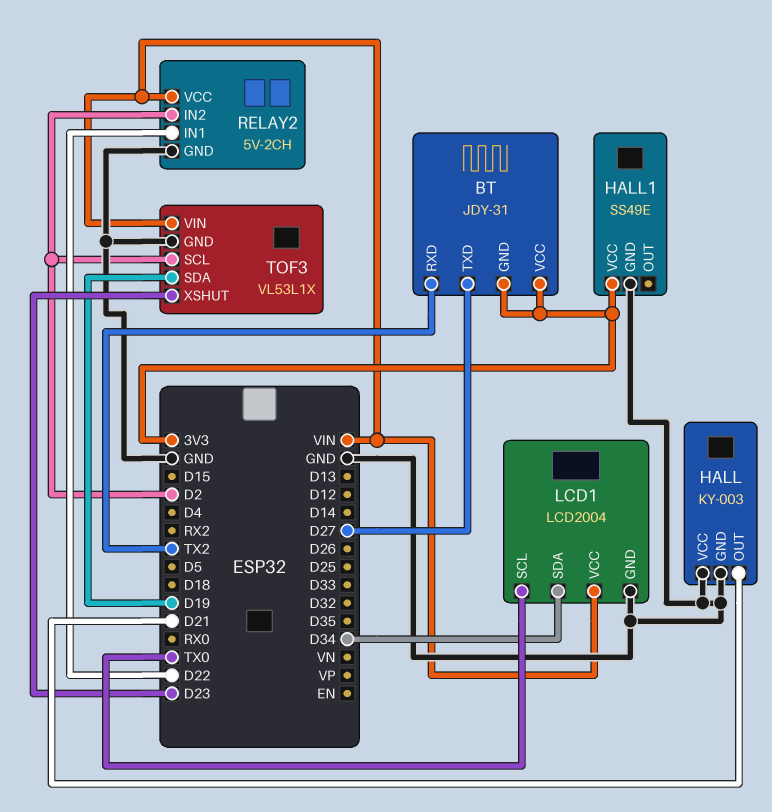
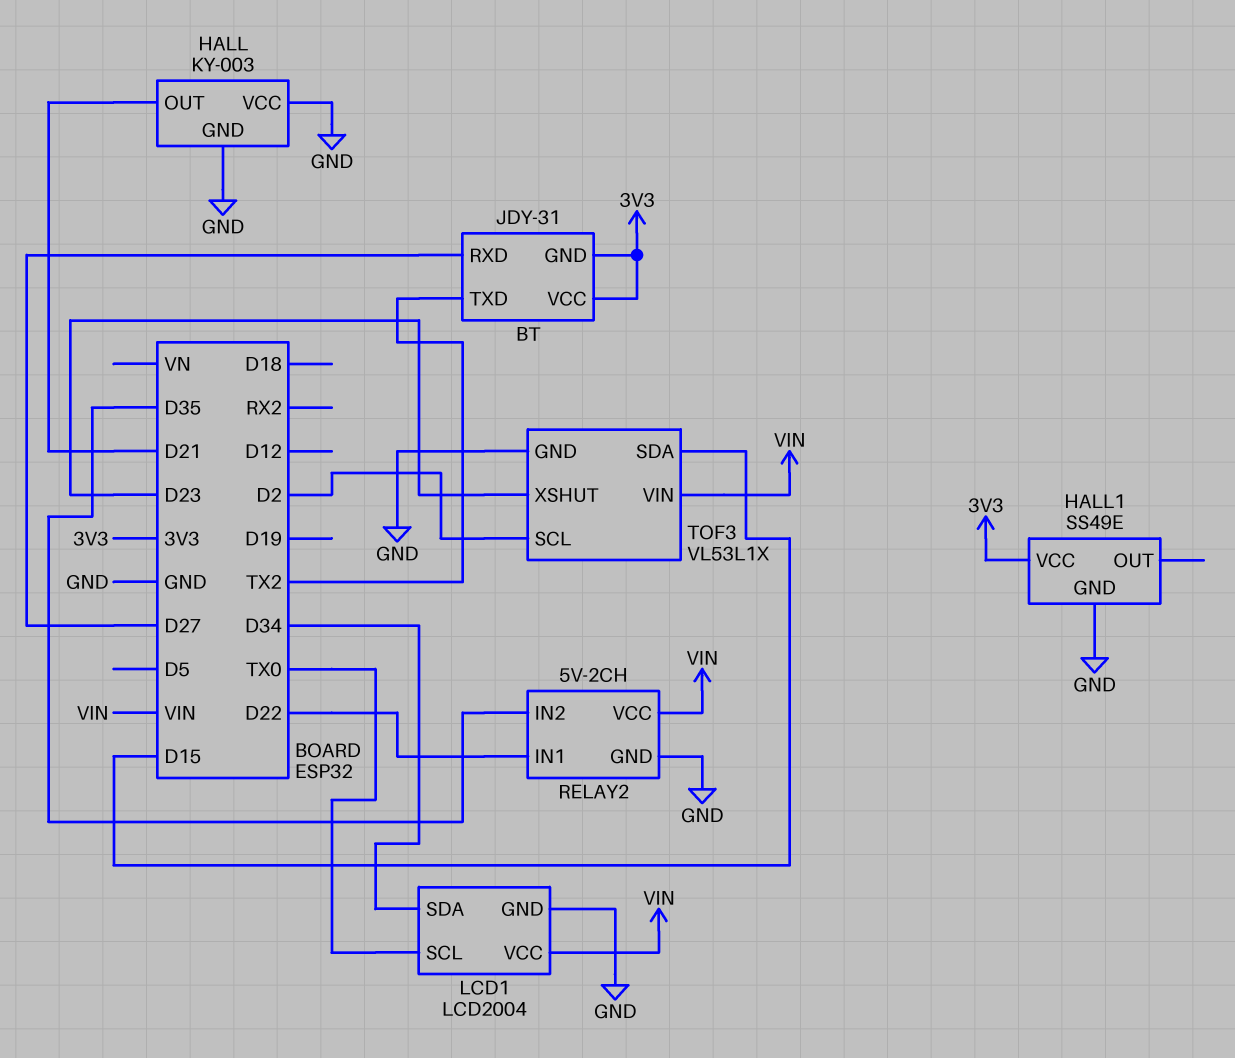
BT pin RXD: TX2 -> D27
BT pin TXD: D27 -> TX2
RELAY2 pin IN2: D2 -> D35
TOF3 pin SDA: D19 -> D15

